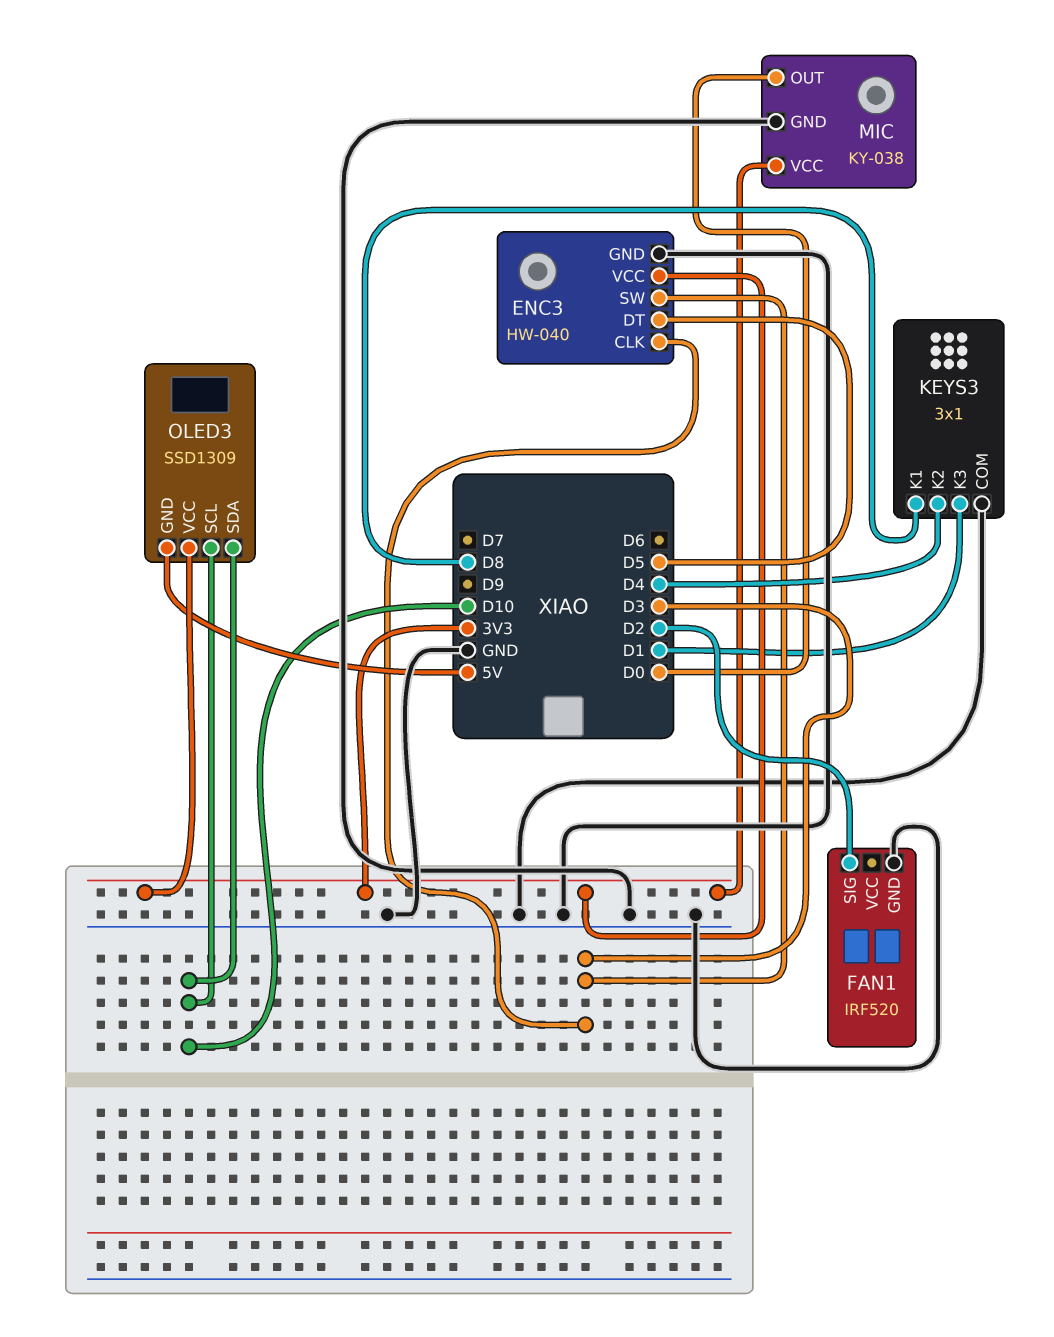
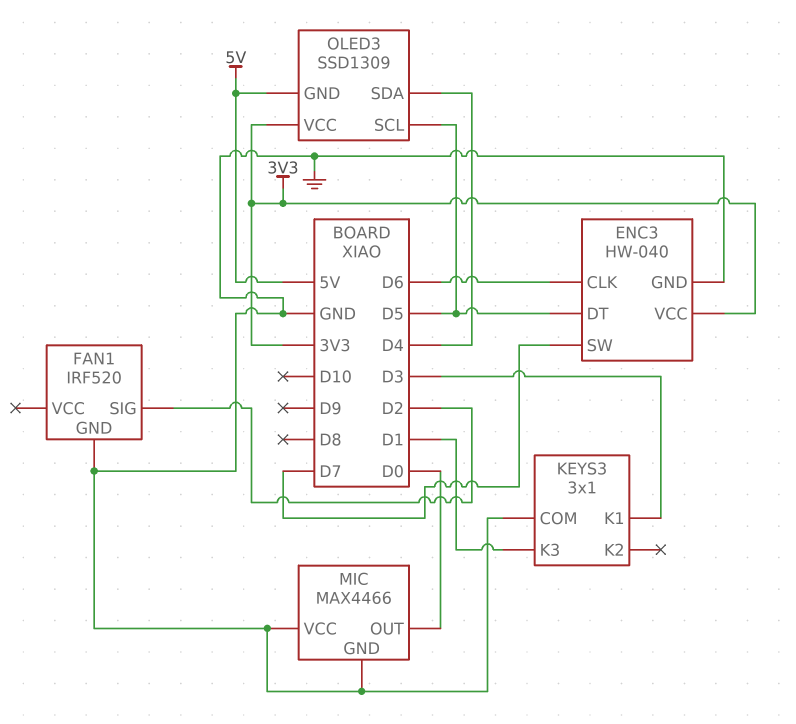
ENC3 pin CLK: D3 -> D6
ENC3 pin SW: D3 -> D7
KEYS3 pin K1: D8 -> D3
KEYS3 pin K2: D4 -> none
MIC: KY-038 -> MAX4466
MIC pin VCC: 3V3 -> GND
OLED3 pin SCL: D10 -> D5
OLED3 pin SDA: D10 -> D4

